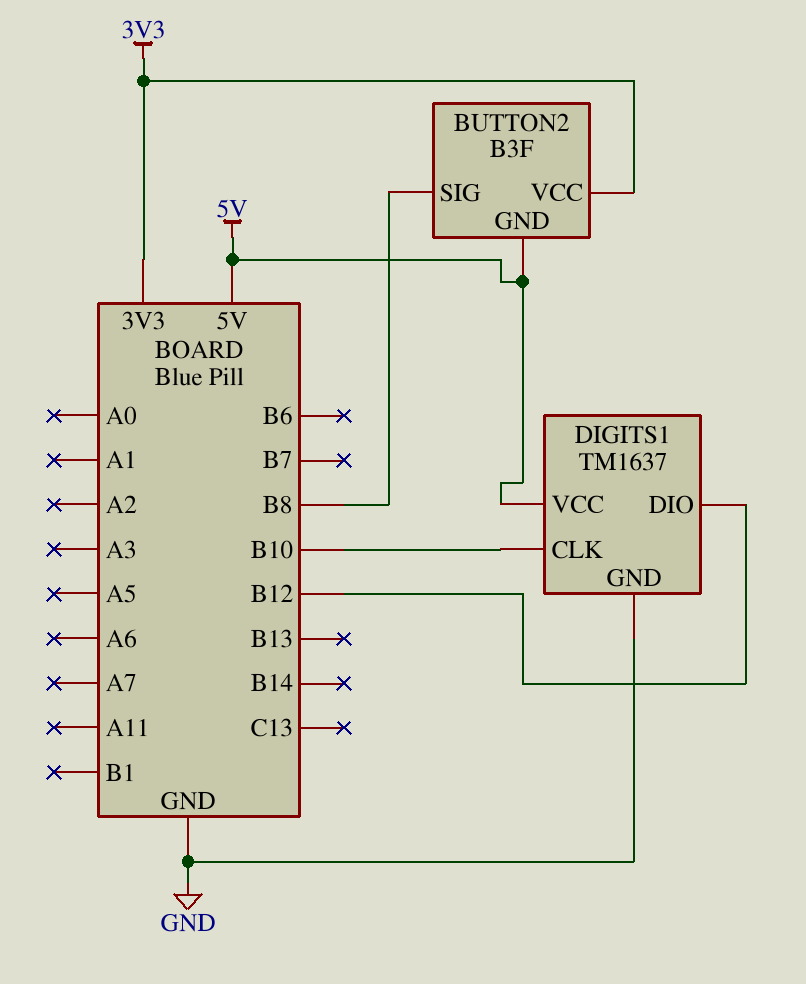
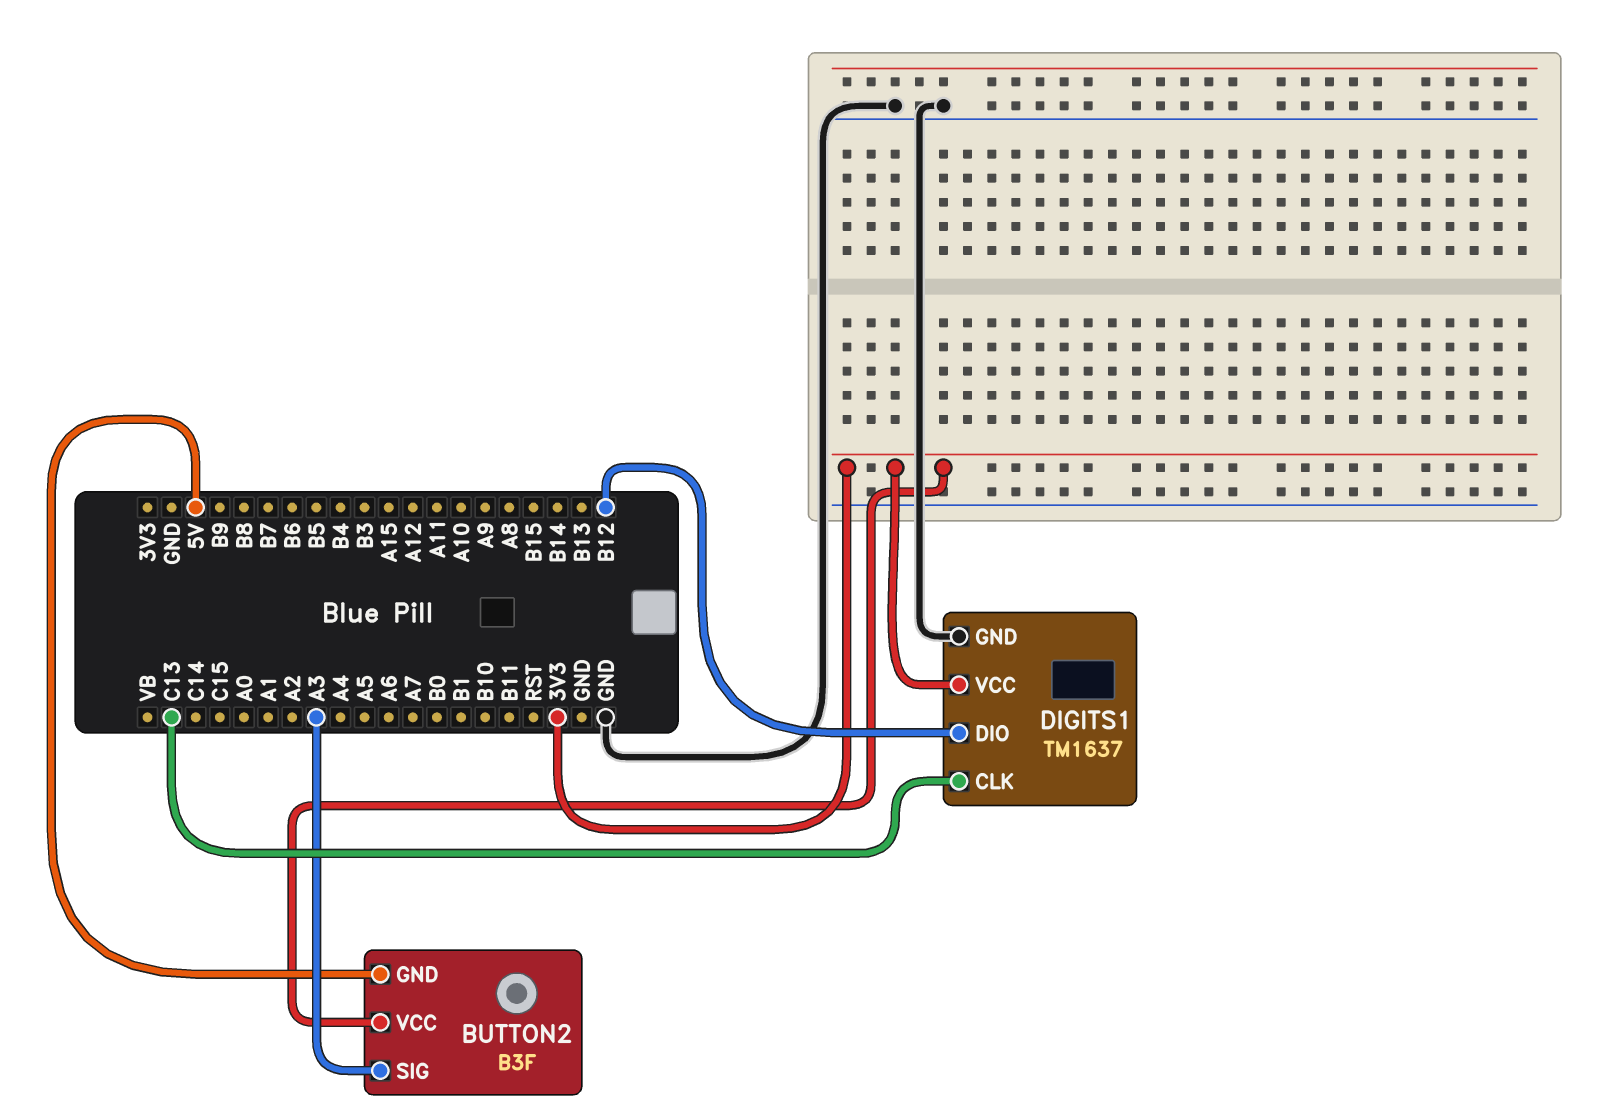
BUTTON2 pin SIG: B8 -> A3
DIGITS1 pin CLK: B10 -> C13
DIGITS1 pin VCC: 5V -> 3V3

